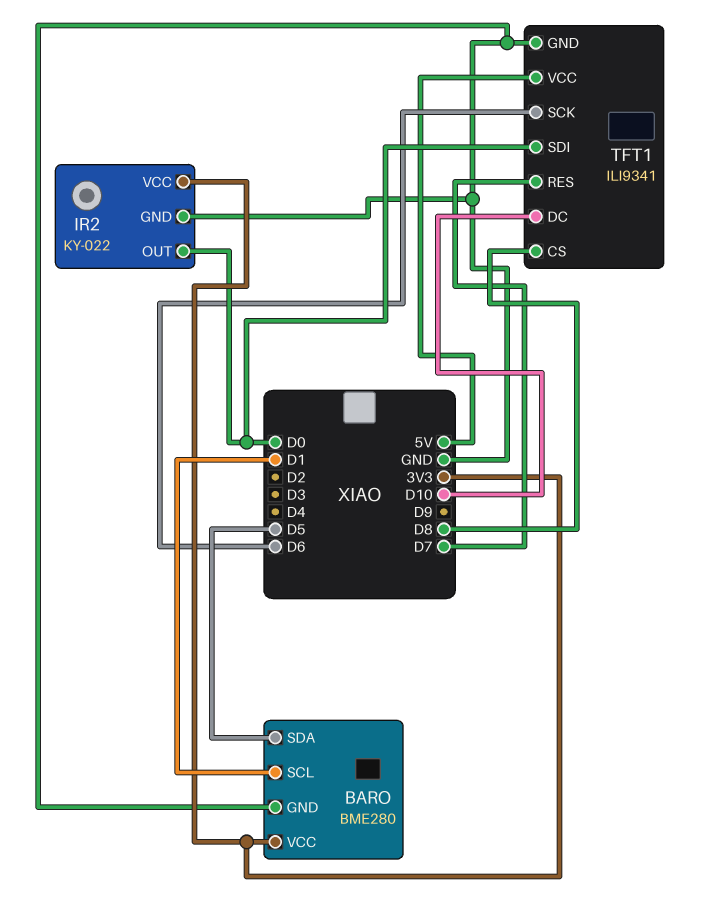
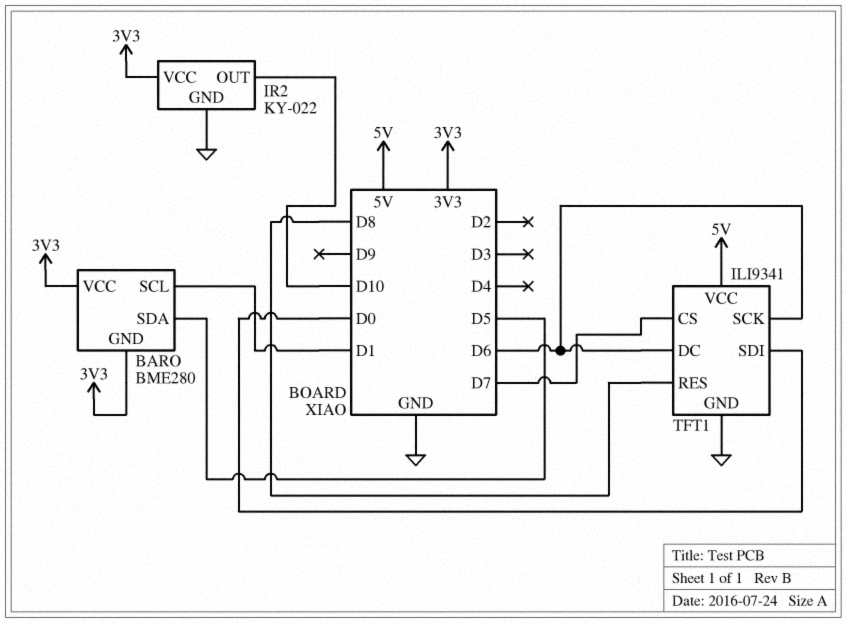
BARO pin GND: GND -> 3V3
IR2 pin OUT: D0 -> D10
TFT1 pin CS: D8 -> D7
TFT1 pin DC: D10 -> D6
TFT1 pin RES: D7 -> D8

